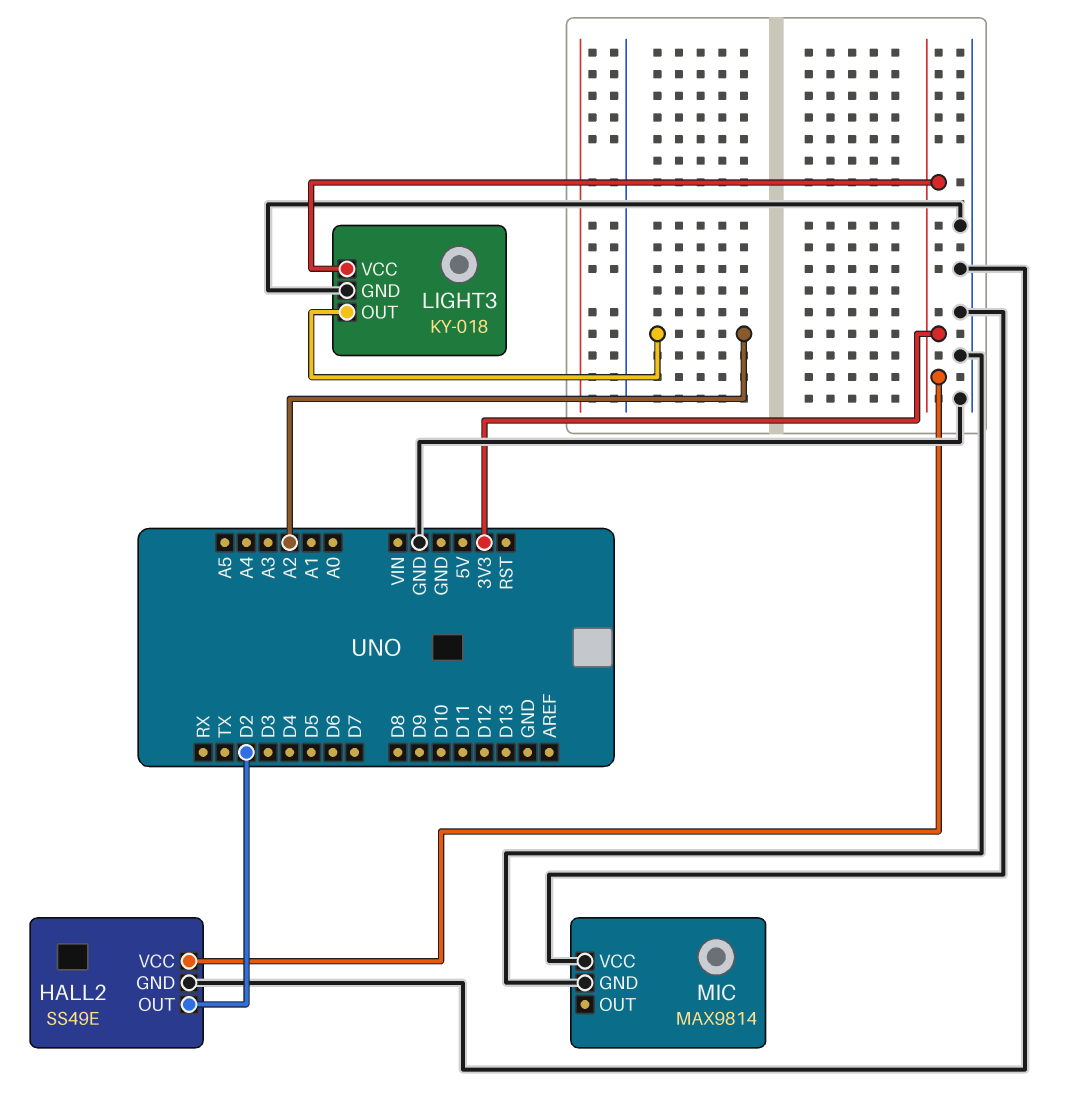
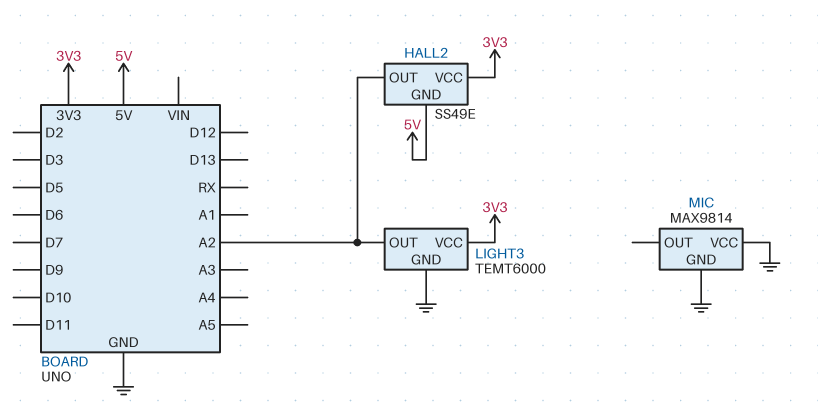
HALL2 pin GND: GND -> 5V
HALL2 pin OUT: D2 -> A2
LIGHT3: KY-018 -> TEMT6000

